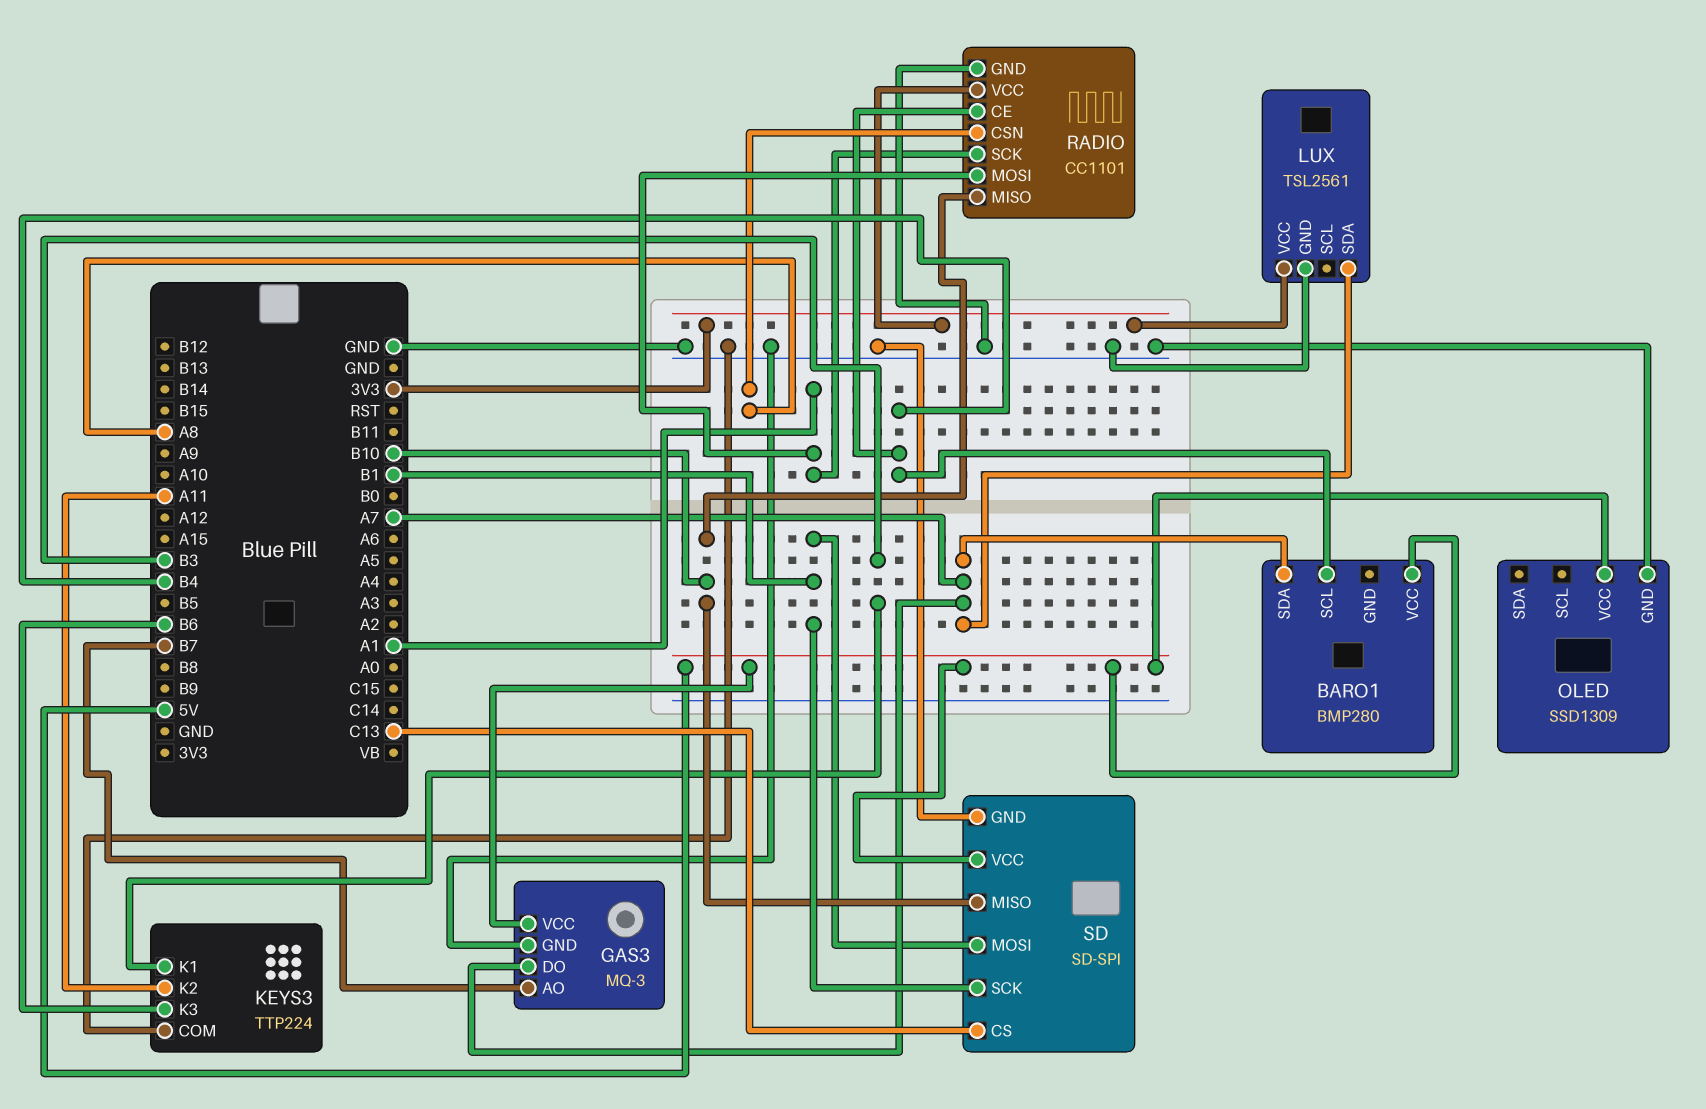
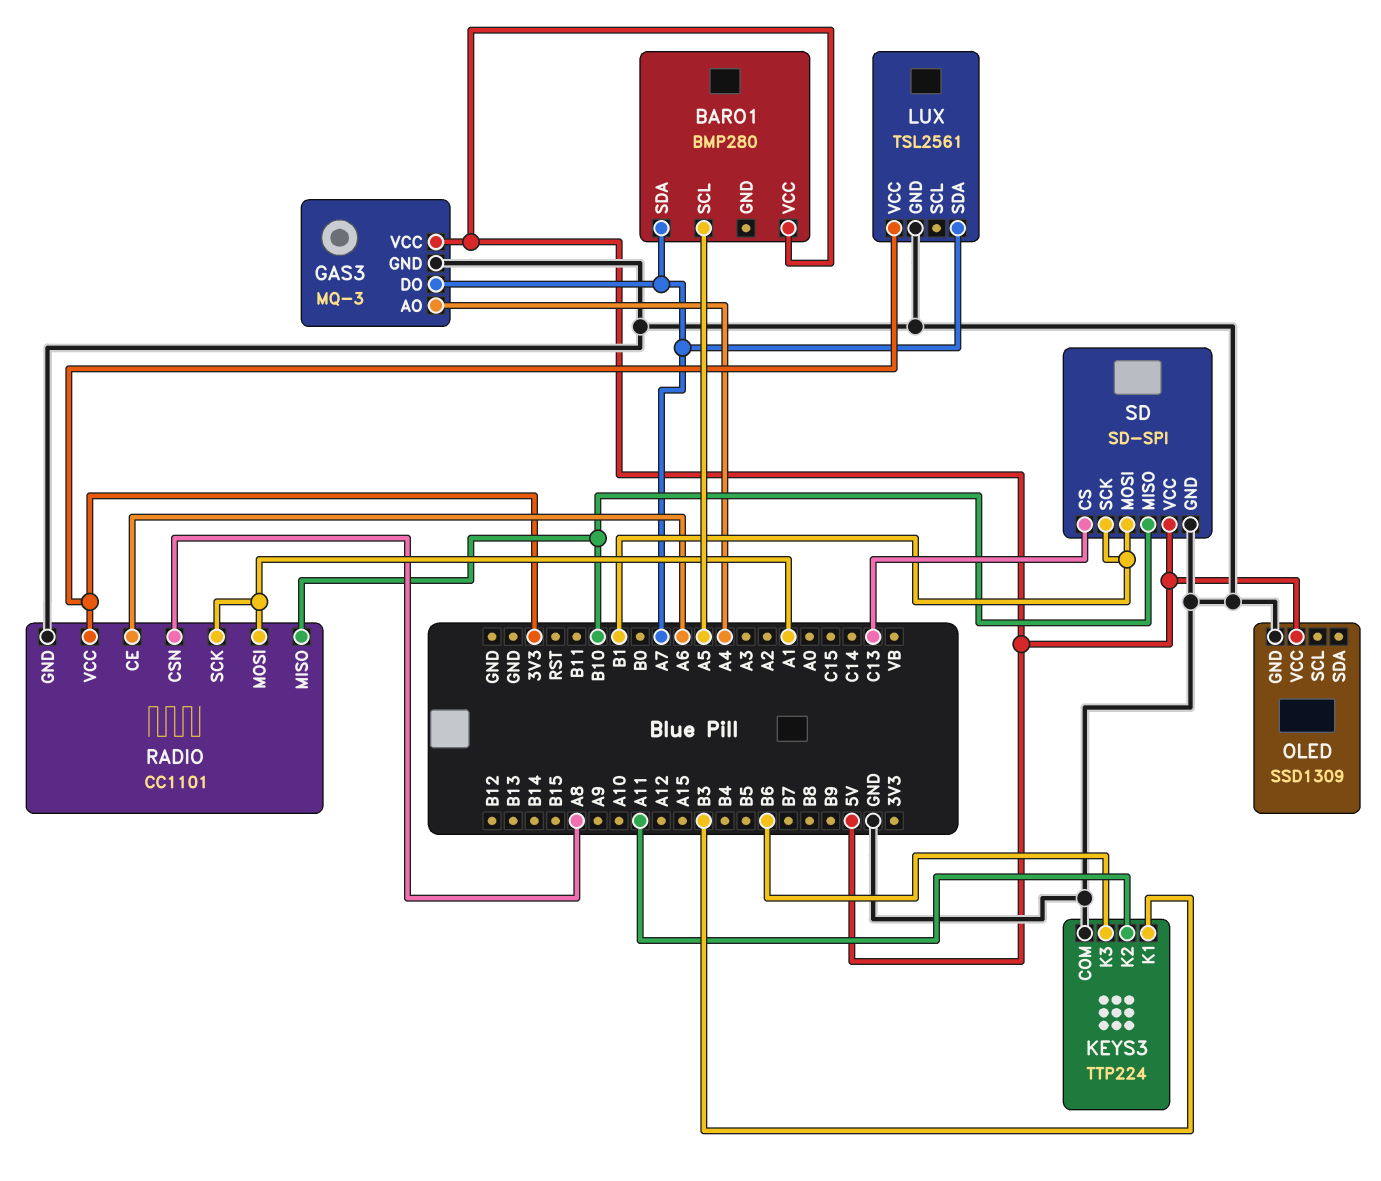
BARO1 pin SCL: B4 -> A5
GAS3 pin AO: B7 -> A4
RADIO pin CE: B4 -> A6

